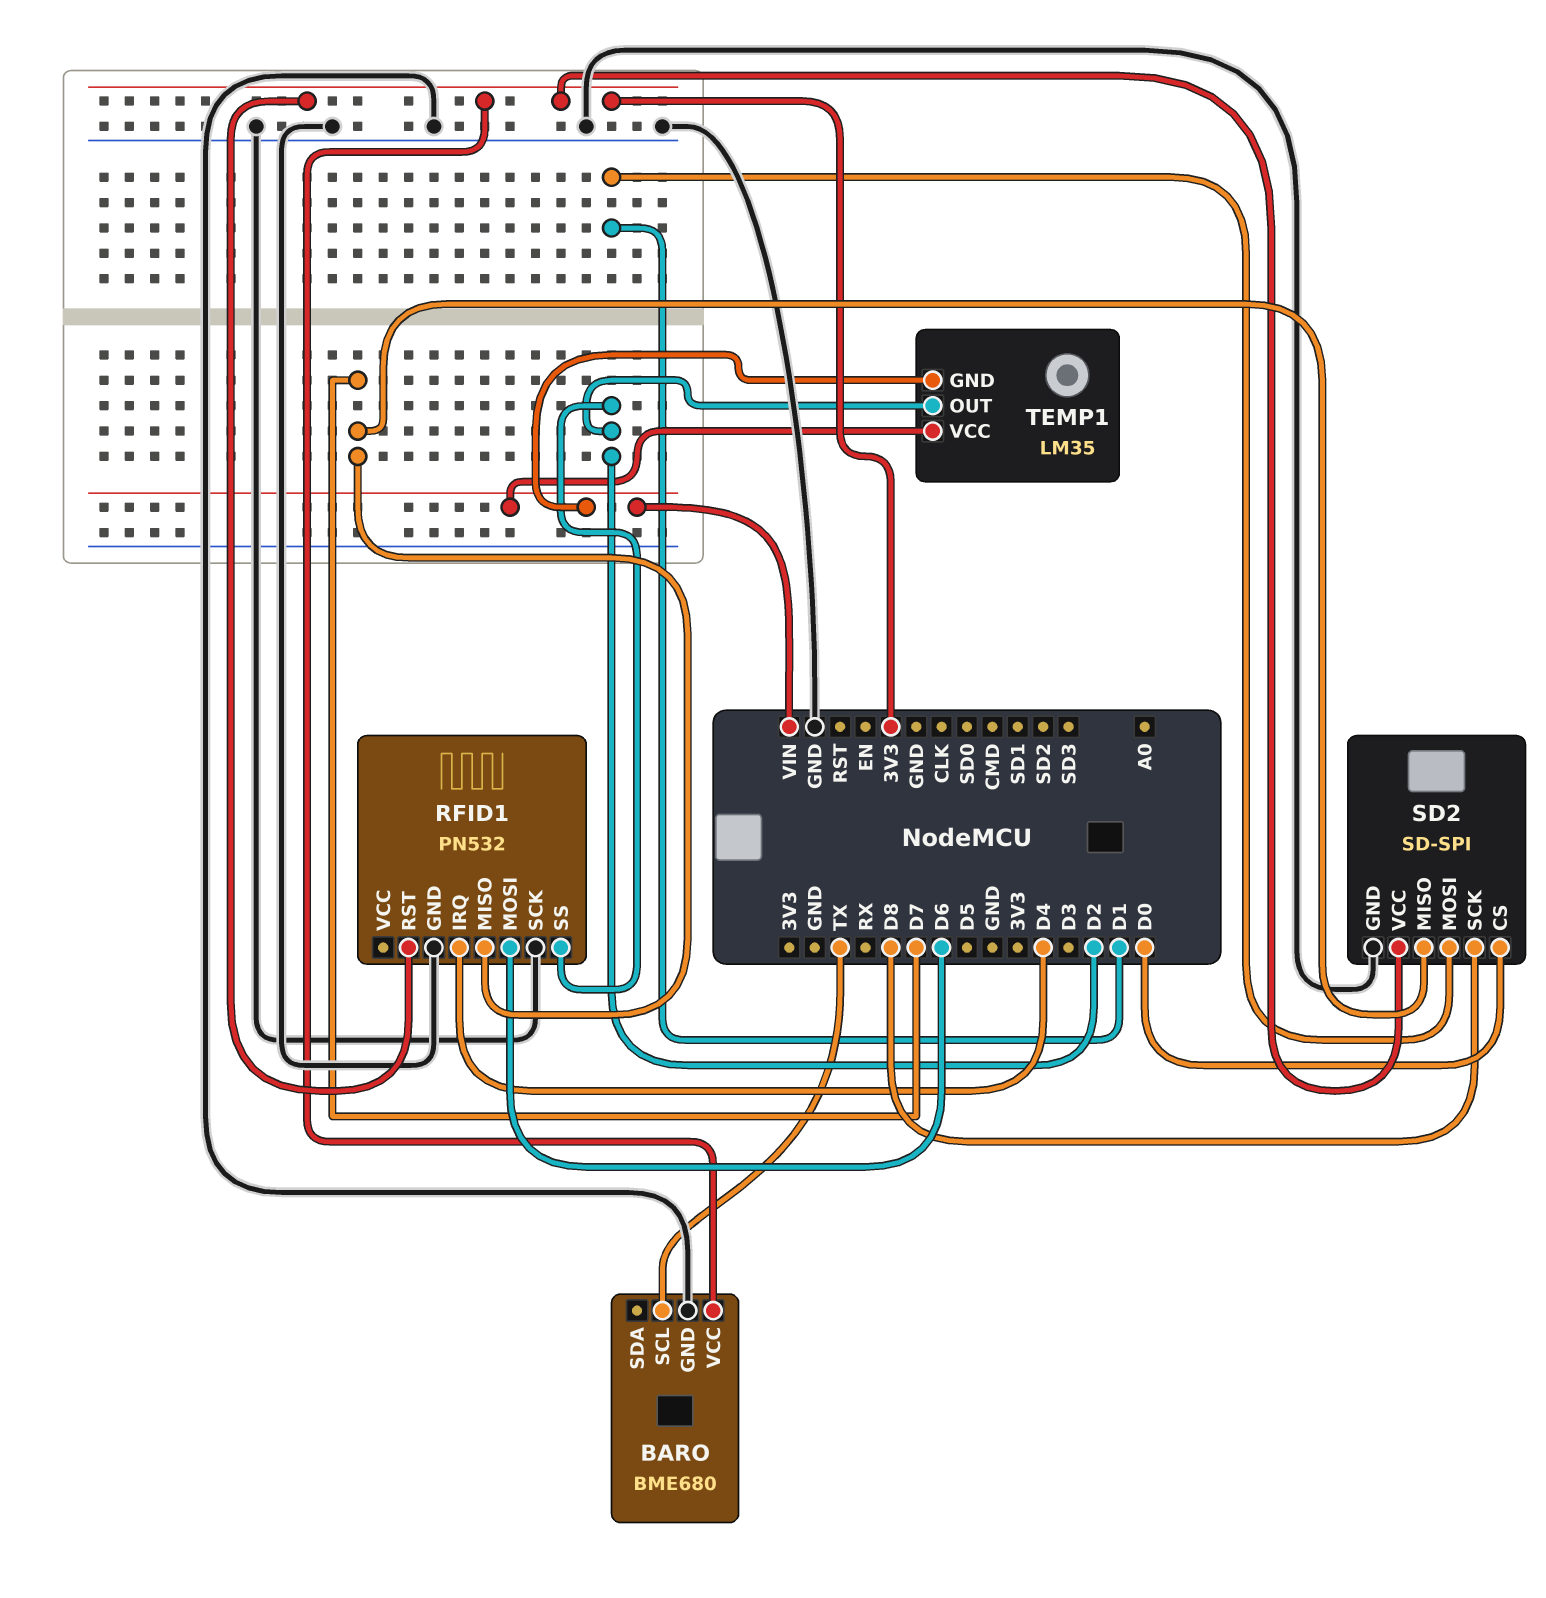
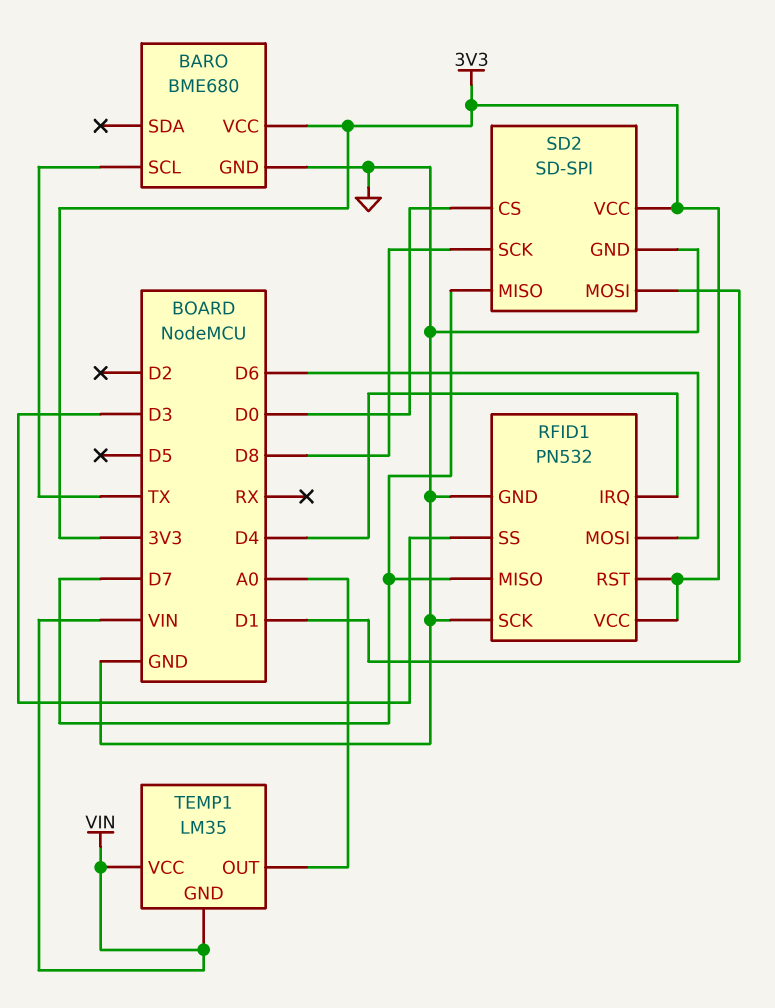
RFID1 pin SS: D2 -> D3
RFID1 pin VCC: none -> 3V3
TEMP1 pin OUT: D2 -> A0

